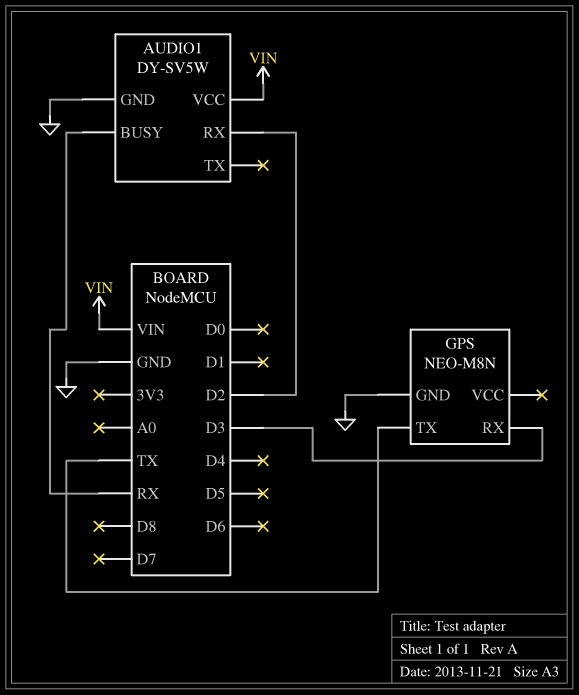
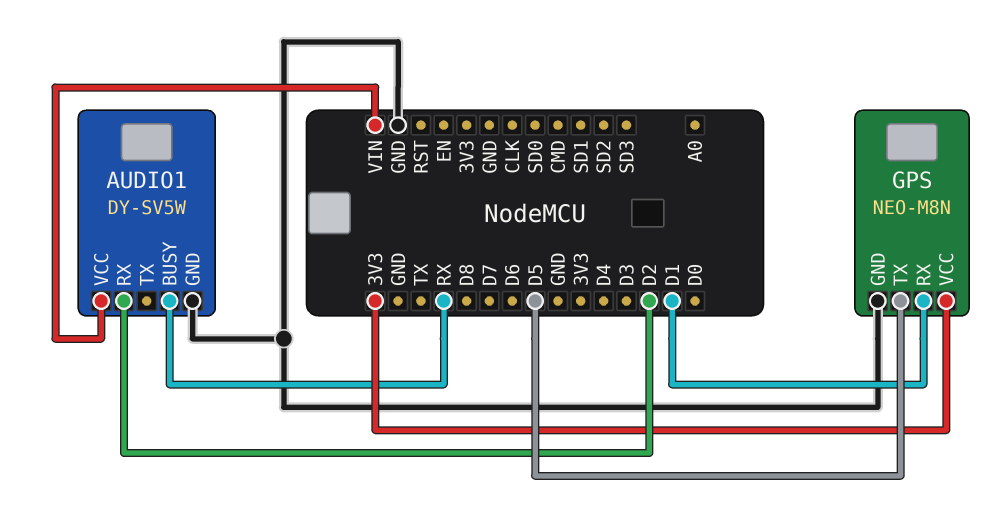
GPS pin RX: D3 -> D1
GPS pin TX: TX -> D5
GPS pin VCC: none -> 3V3

